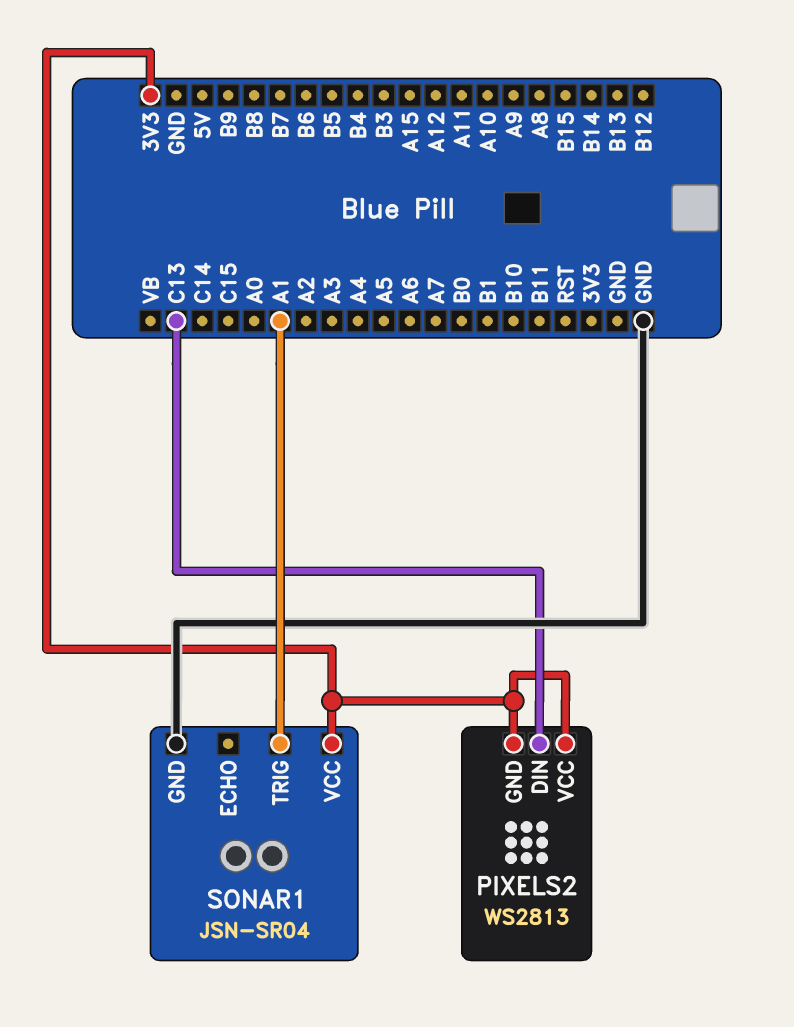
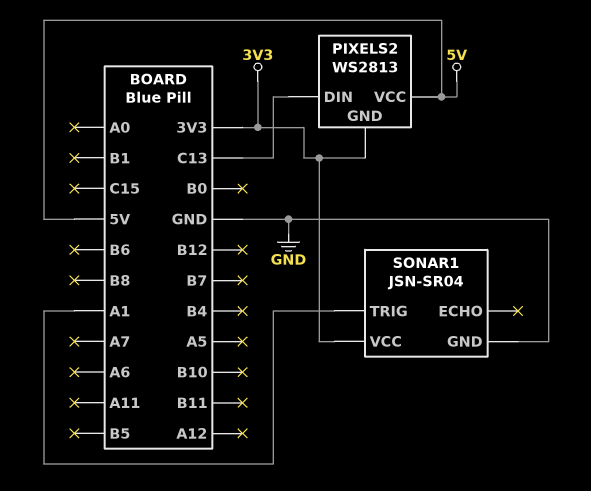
PIXELS2 pin VCC: 3V3 -> 5V

